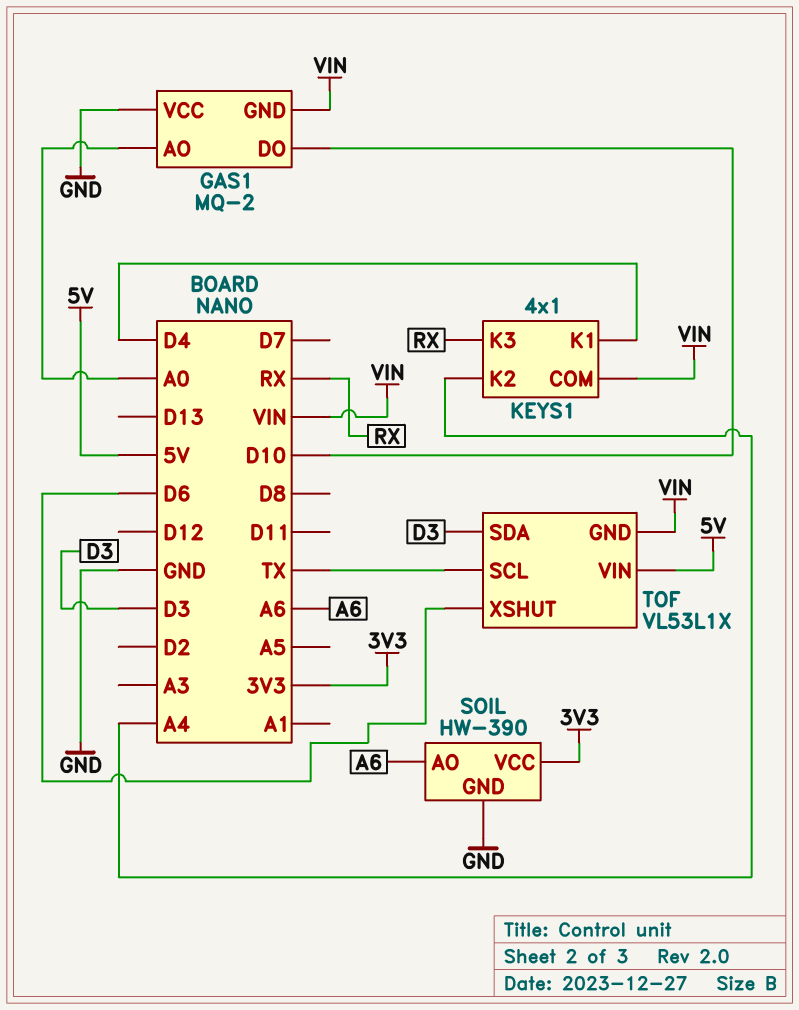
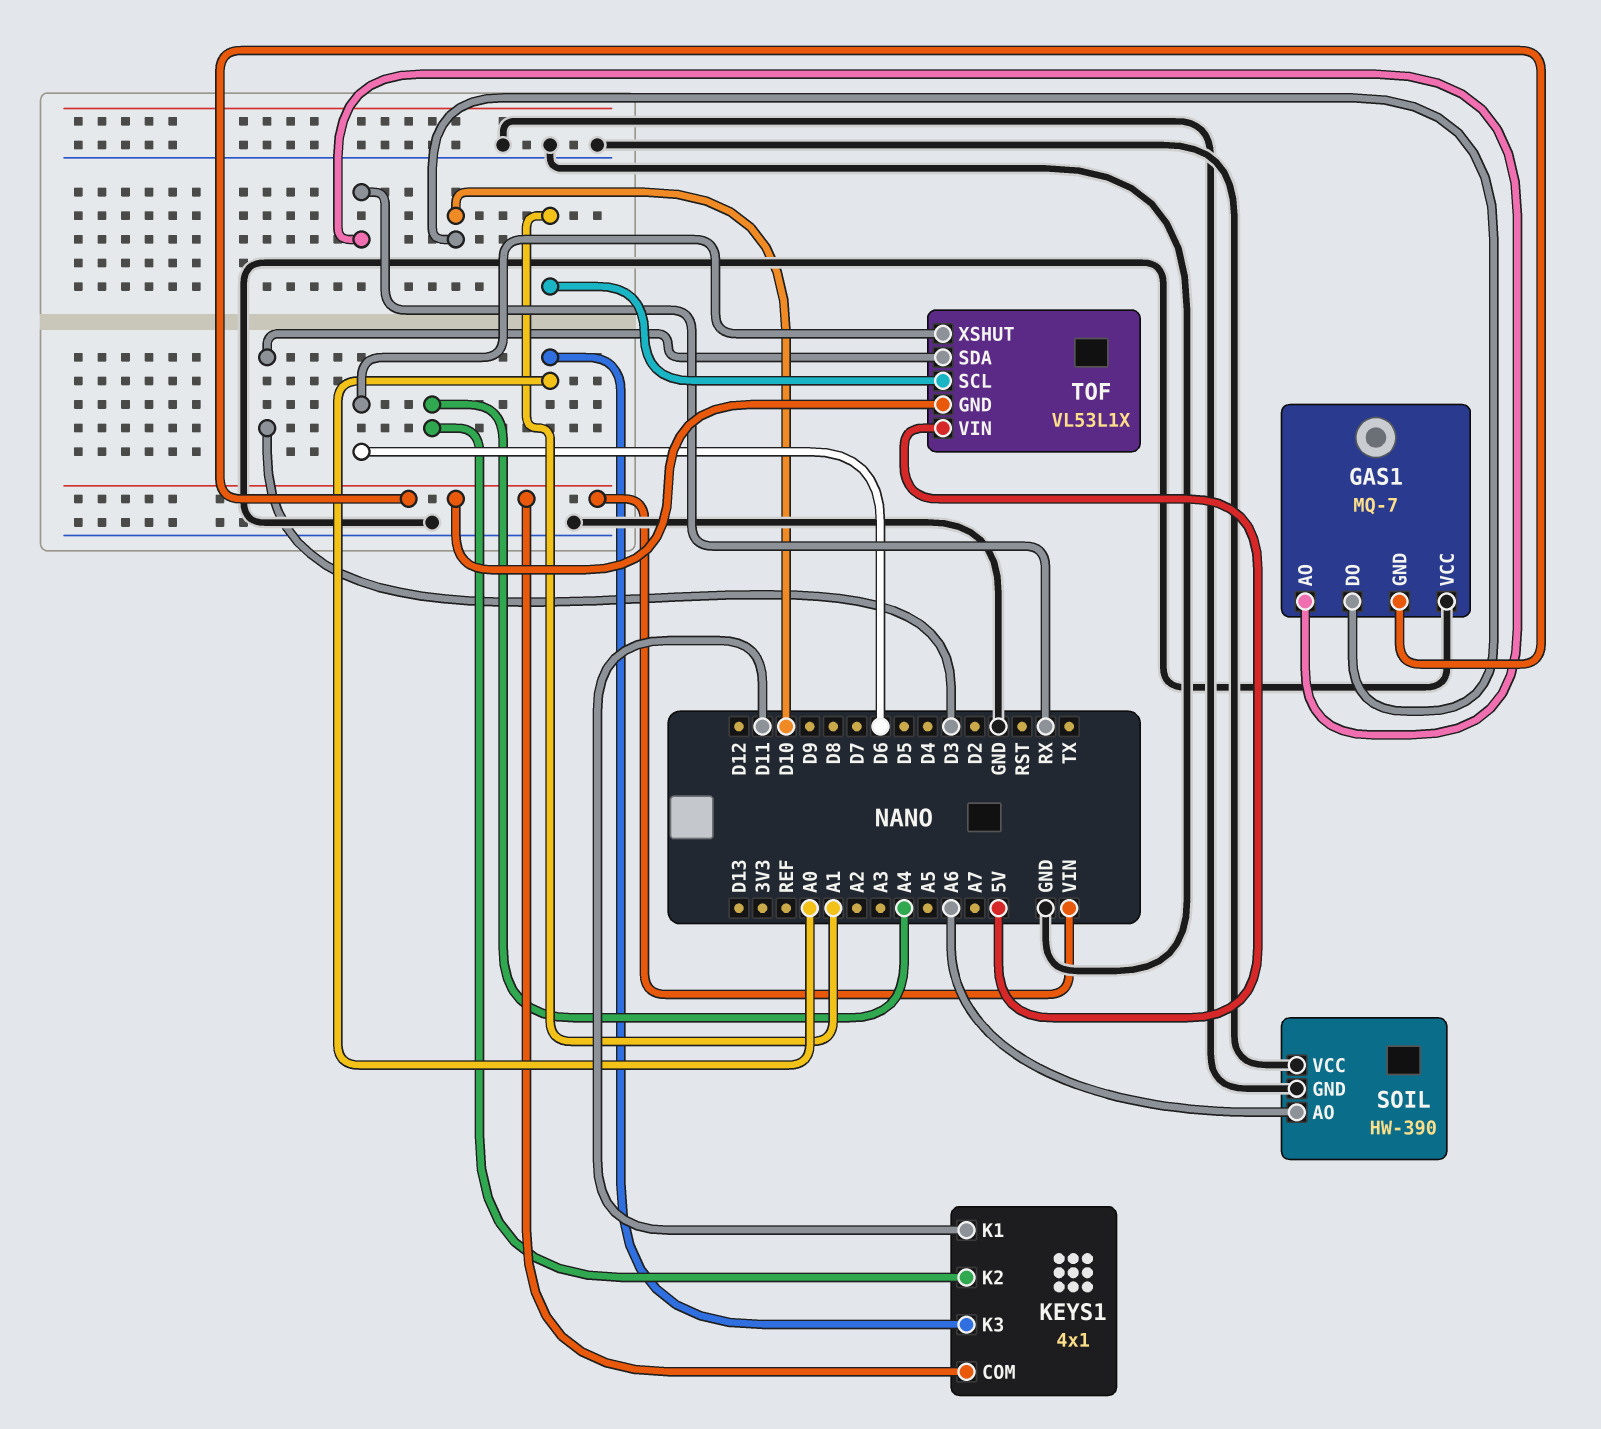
GAS1: MQ-2 -> MQ-7
GAS1 pin AO: A0 -> RX
KEYS1 pin K1: D4 -> D11
KEYS1 pin K3: RX -> A0
SOIL pin VCC: 3V3 -> GND
TOF pin SCL: TX -> A1

